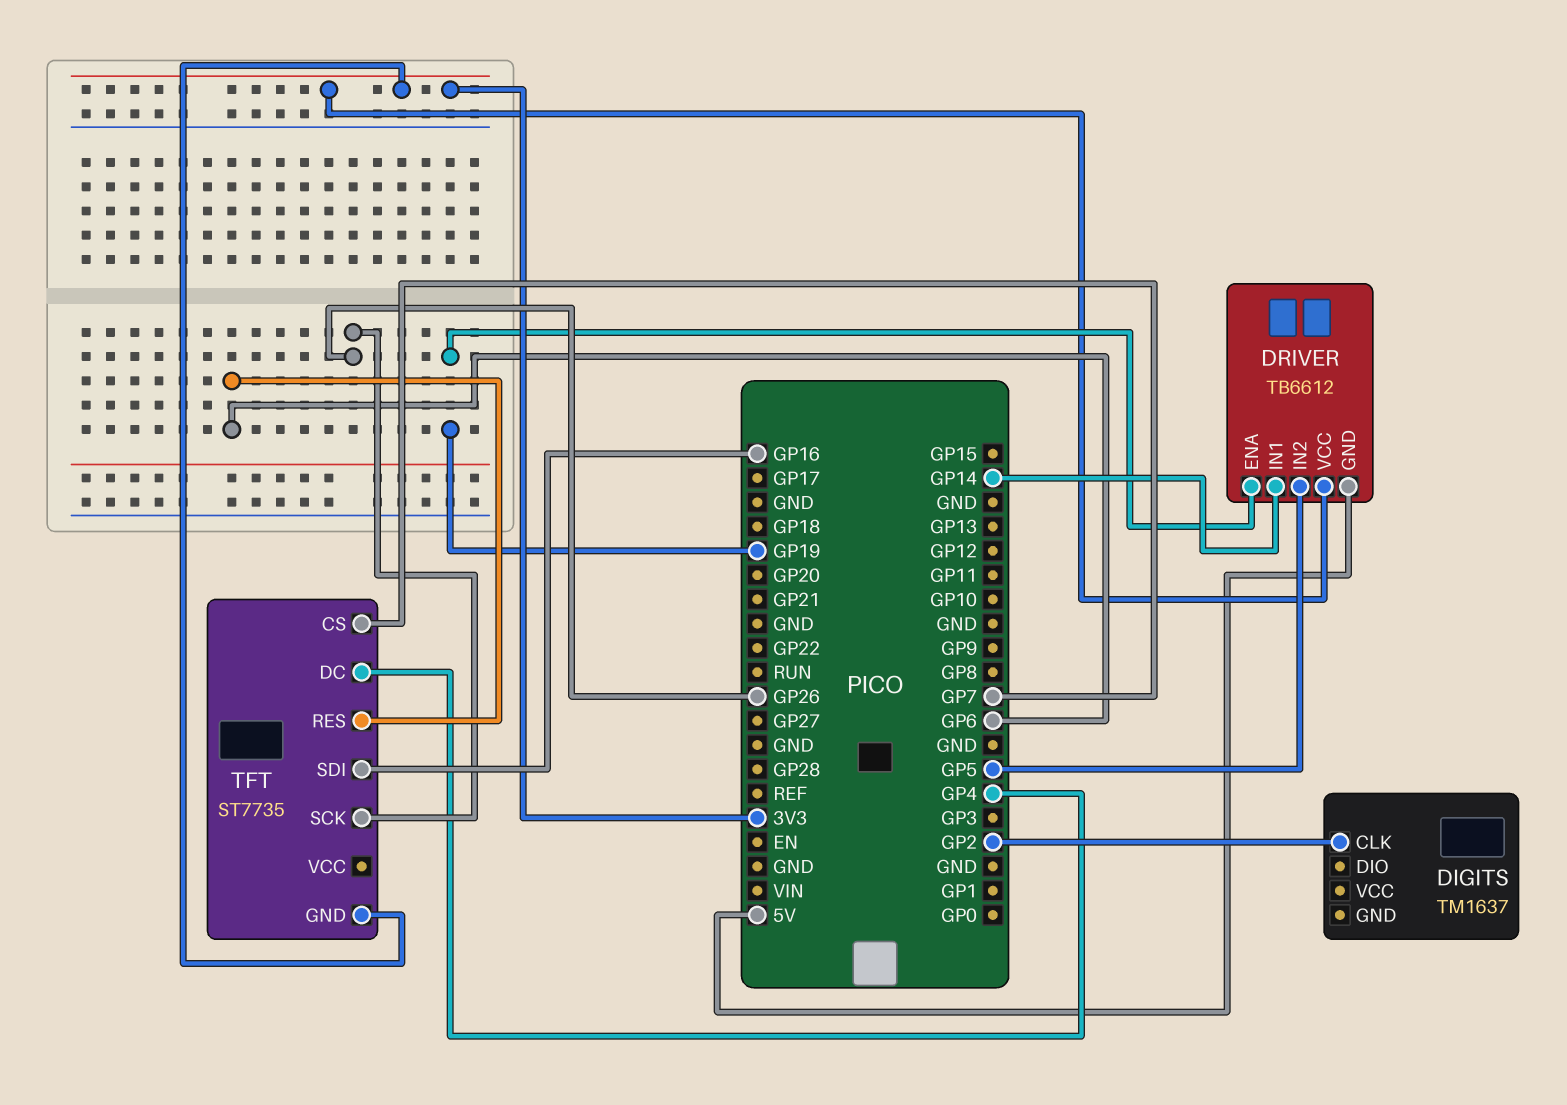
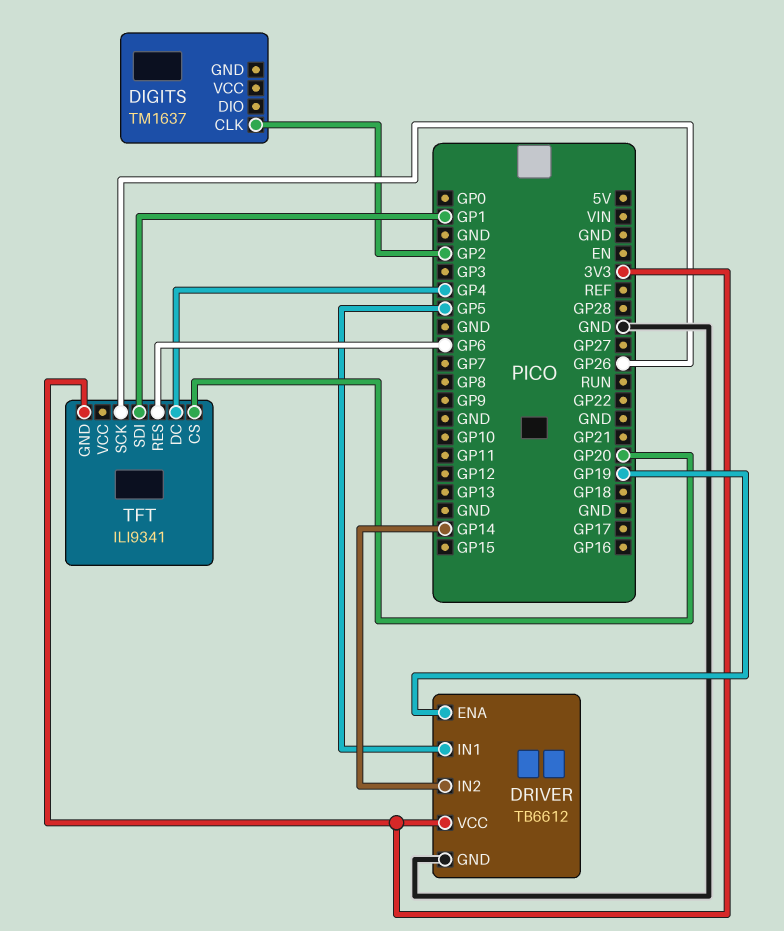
DRIVER pin GND: 5V -> GND
DRIVER pin IN1: GP14 -> GP5
DRIVER pin IN2: GP5 -> GP14
TFT: ST7735 -> ILI9341
TFT pin CS: GP7 -> GP20
TFT pin SDI: GP16 -> GP1

